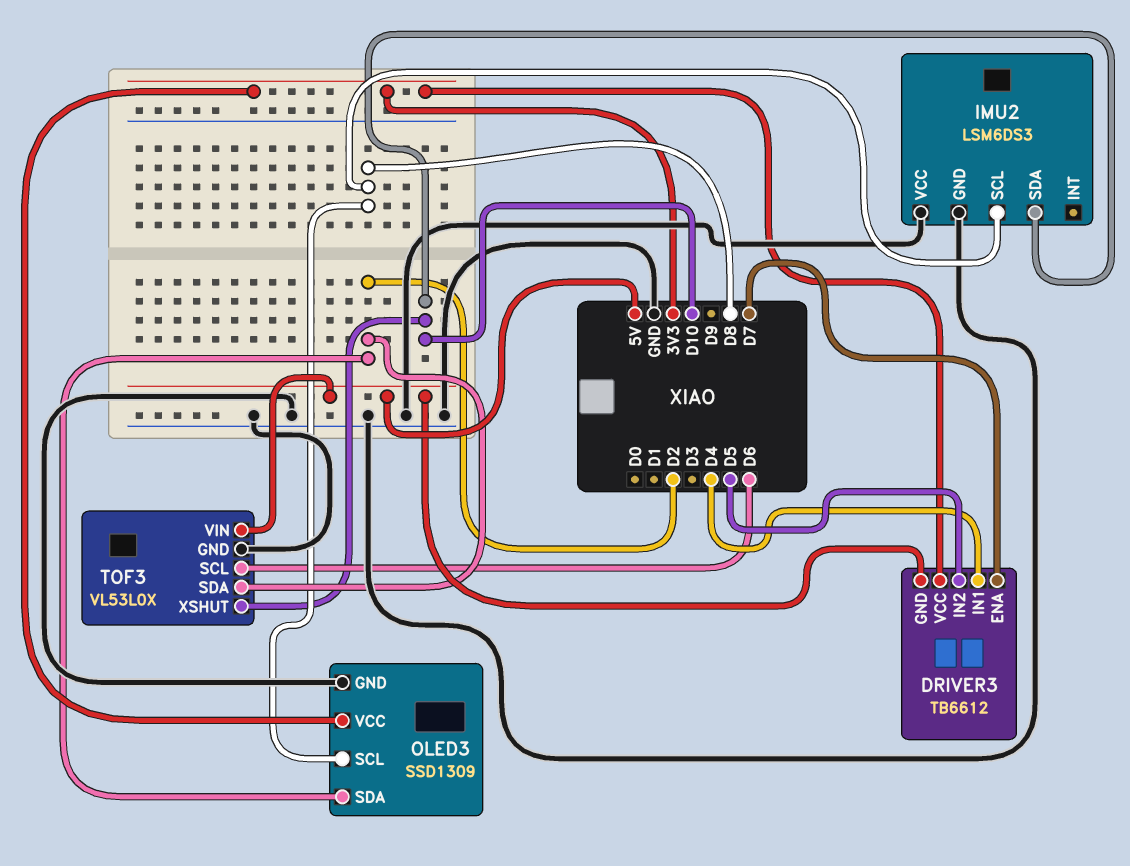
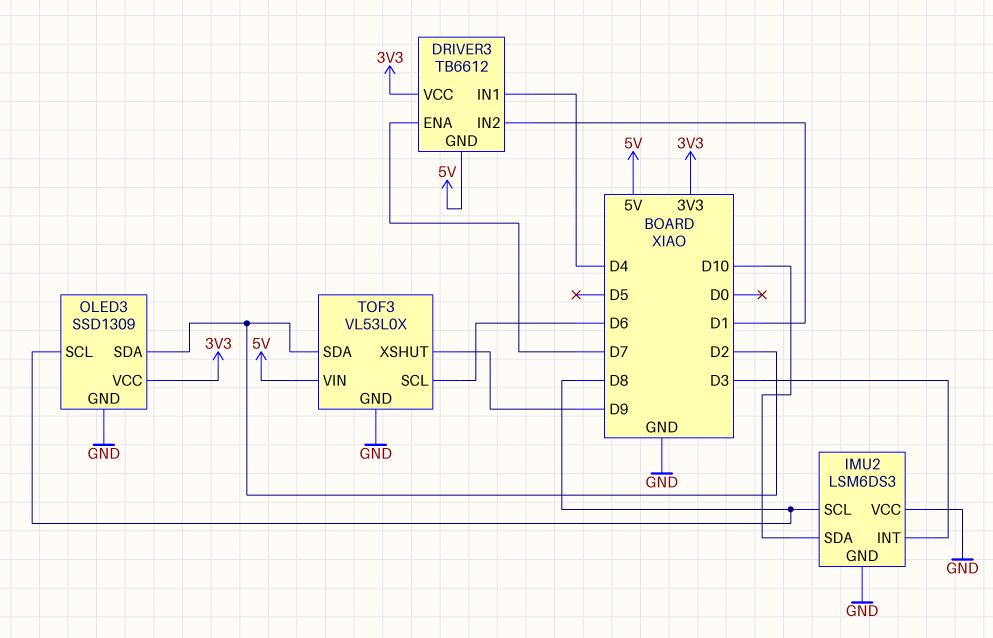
DRIVER3 pin IN2: D5 -> D1
IMU2 pin INT: none -> D3
TOF3 pin XSHUT: D10 -> D9

